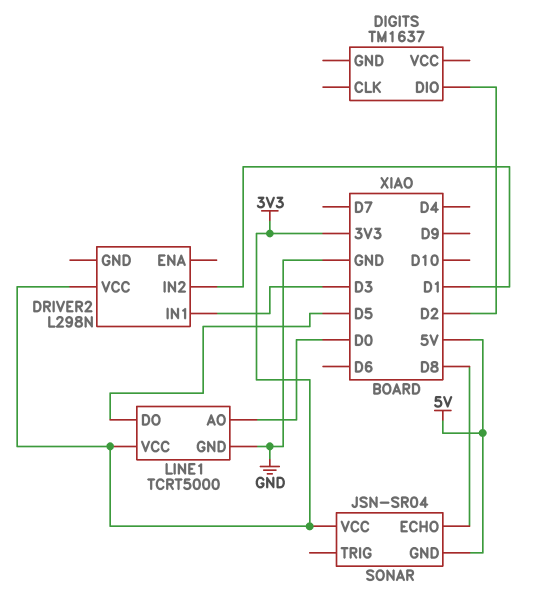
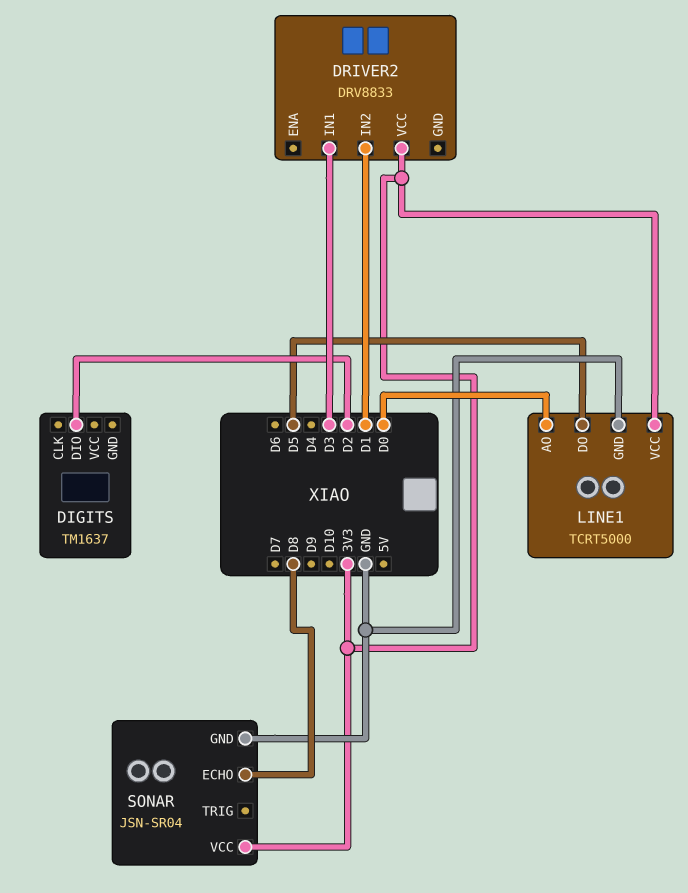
DRIVER2: L298N -> DRV8833
SONAR pin GND: 5V -> GND

